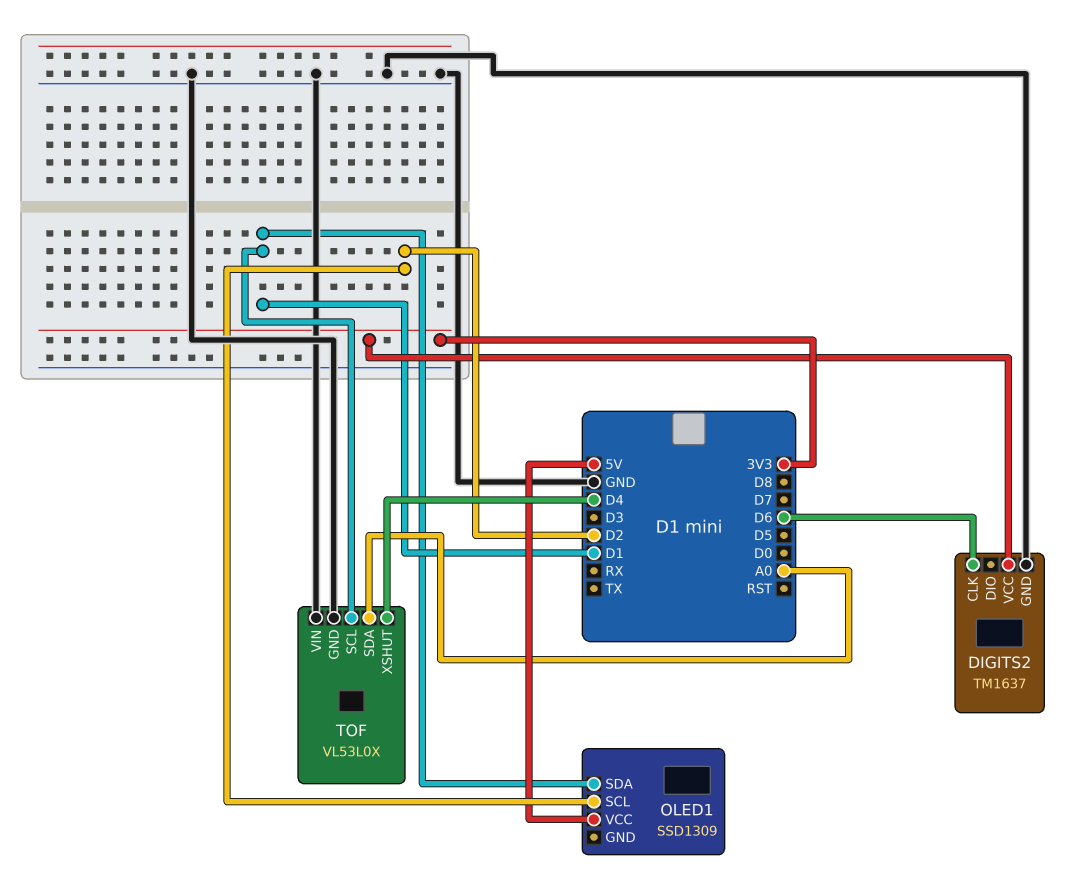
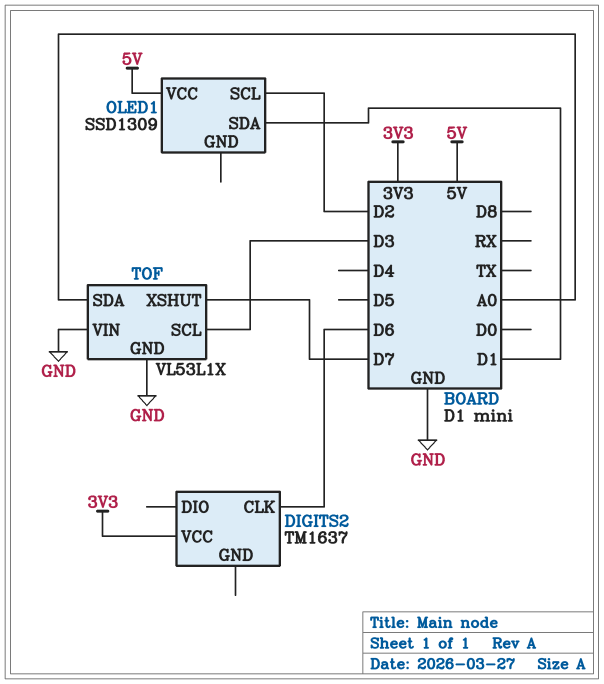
DIGITS2 pin GND: GND -> none
TOF: VL53L0X -> VL53L1X
TOF pin SCL: D1 -> D3
TOF pin XSHUT: D4 -> D7

